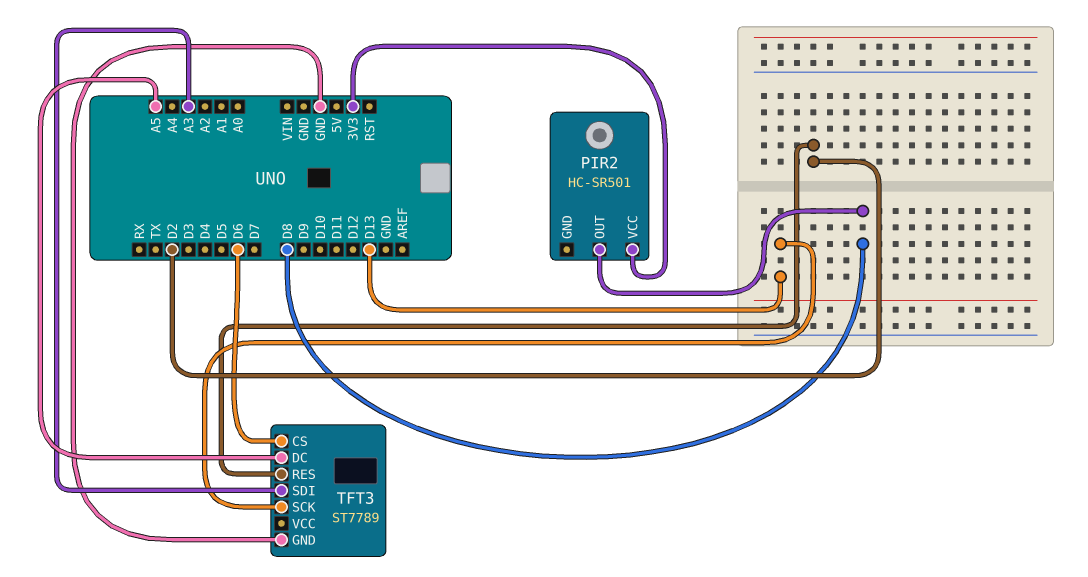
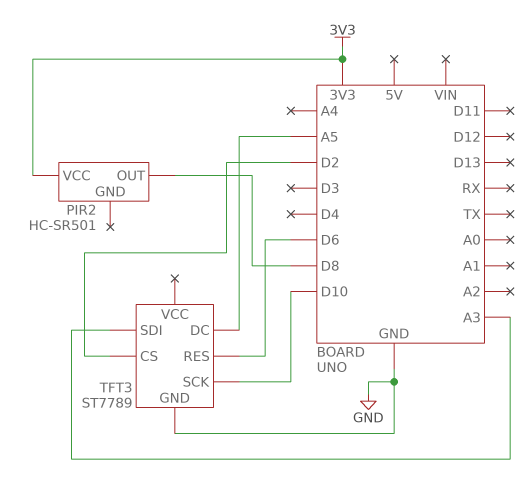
TFT3 pin CS: D6 -> D2
TFT3 pin RES: D2 -> D6
TFT3 pin SCK: D13 -> D10

